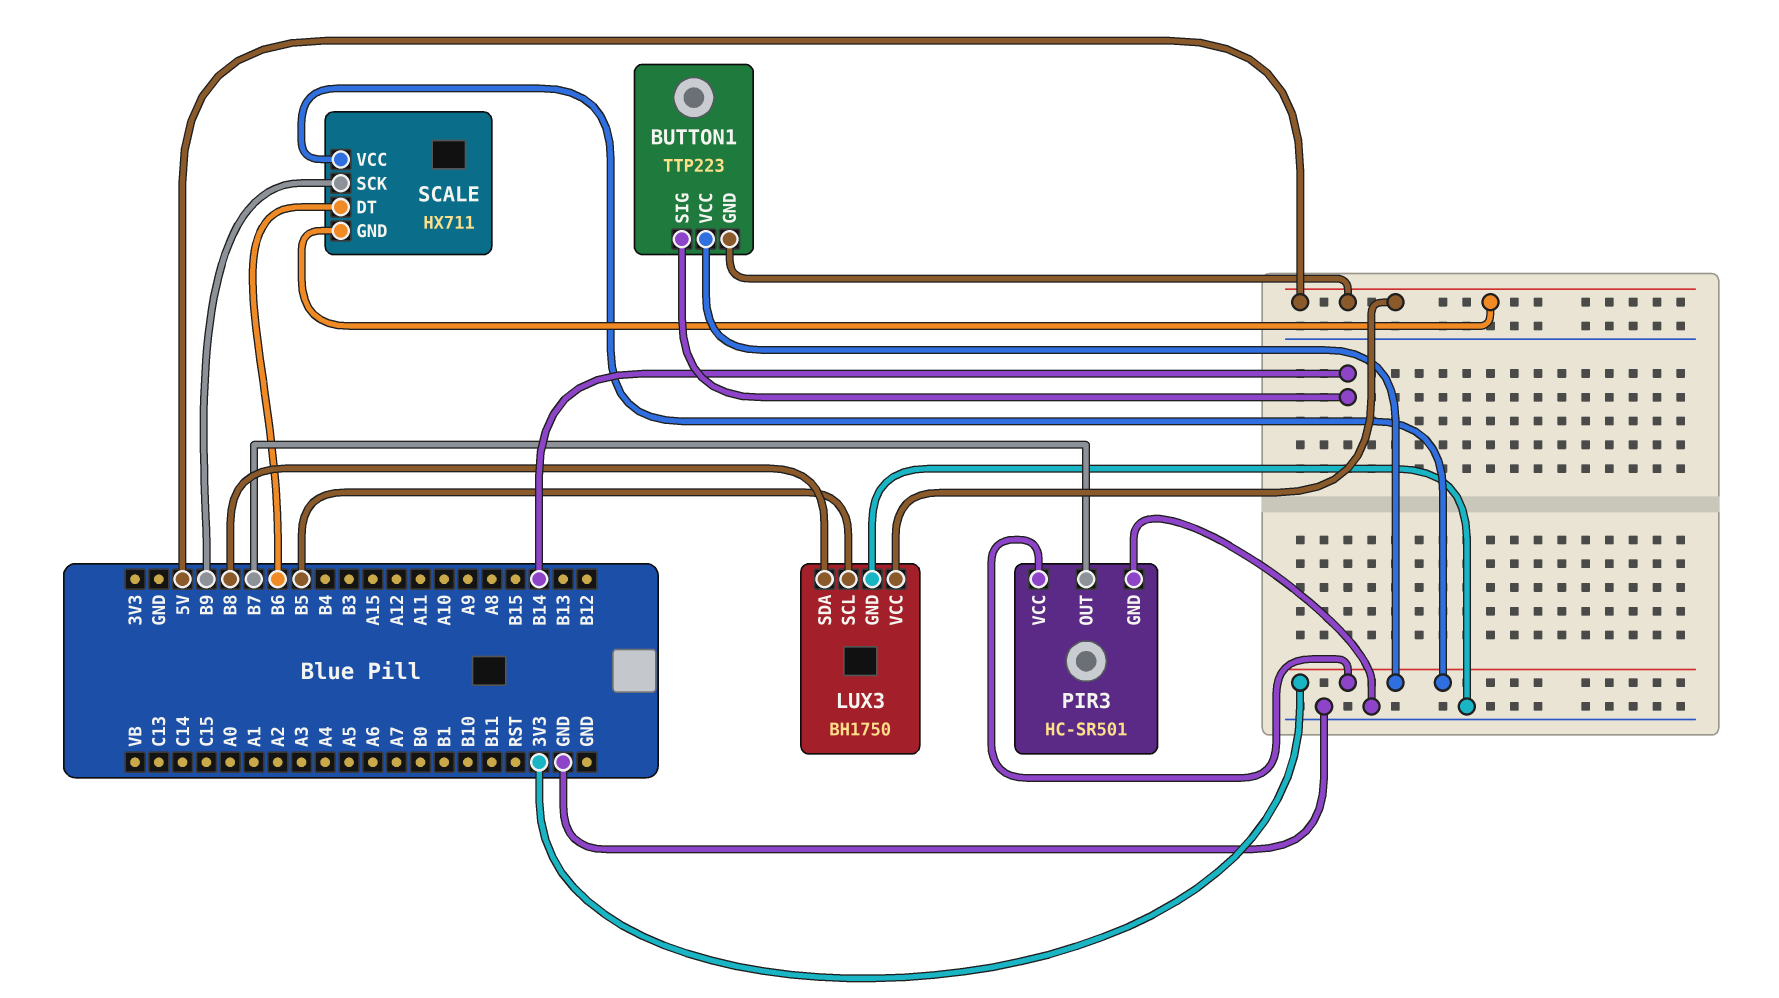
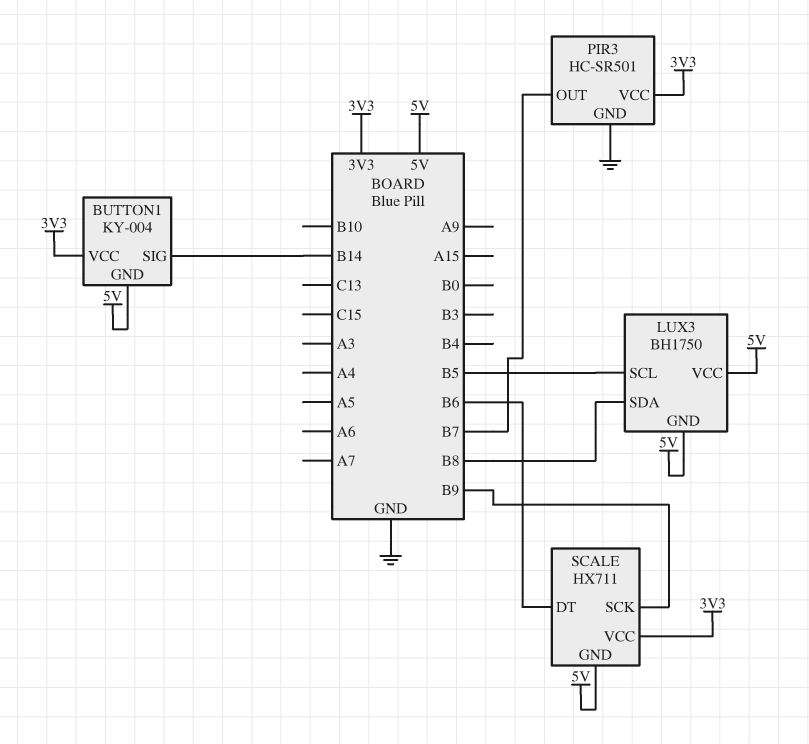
BUTTON1: TTP223 -> KY-004
LUX3 pin GND: GND -> 5V

